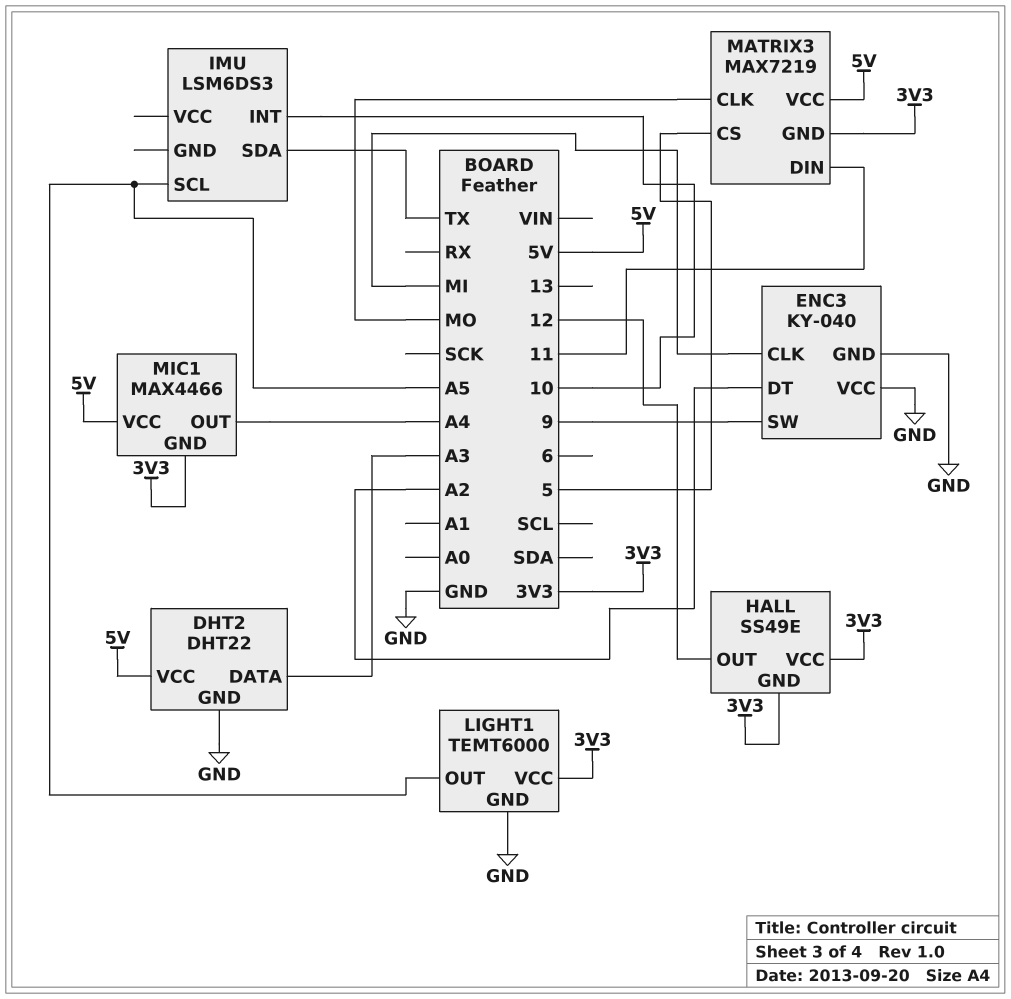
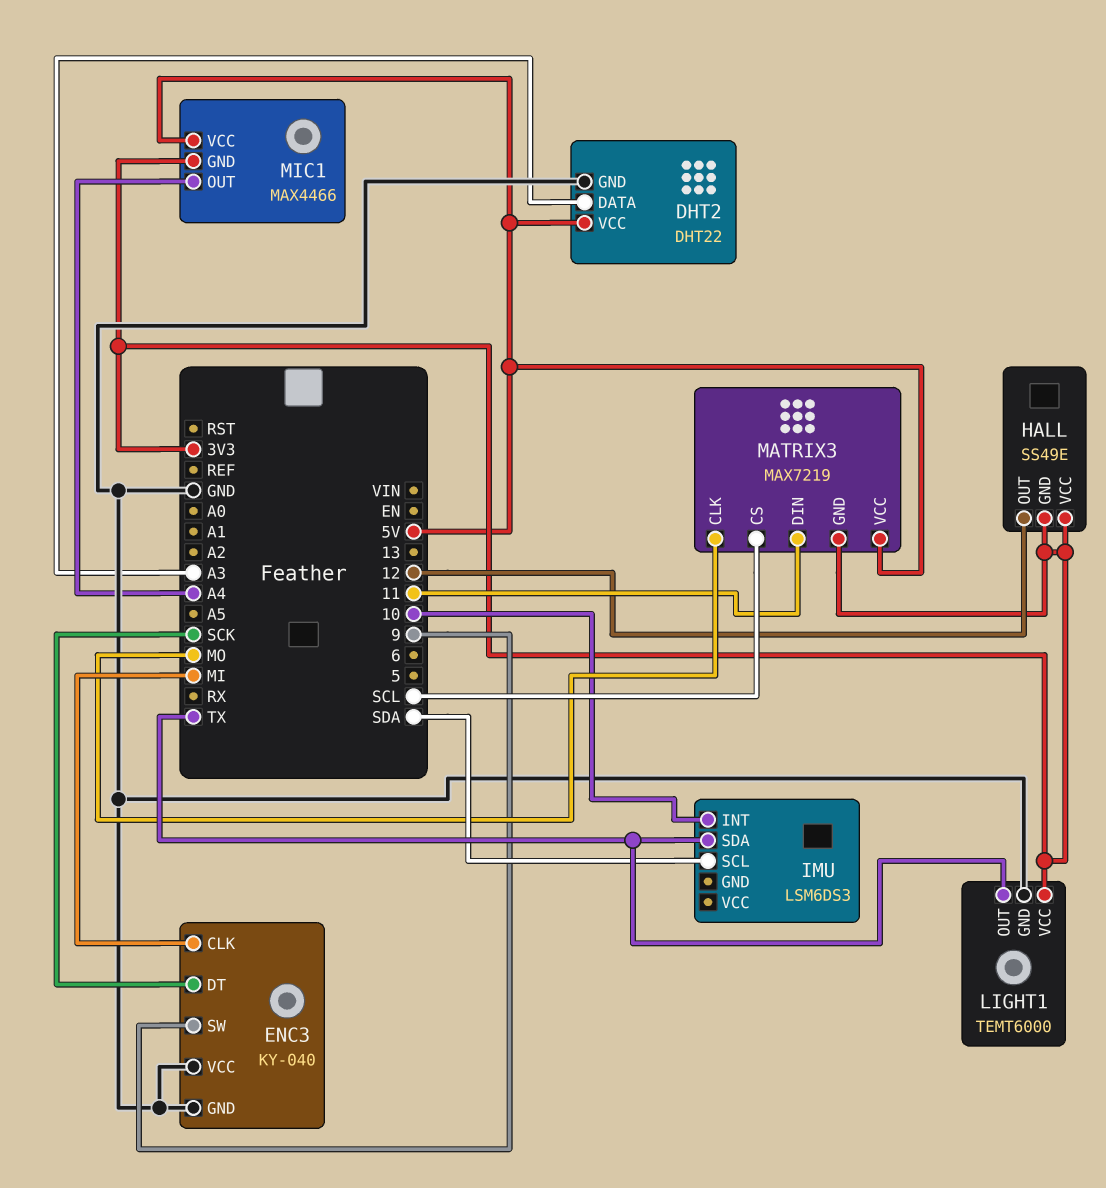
ENC3 pin DT: A2 -> SCK
IMU pin SCL: A5 -> SDA
LIGHT1 pin OUT: A5 -> TX
MATRIX3 pin CS: 5 -> SCL

